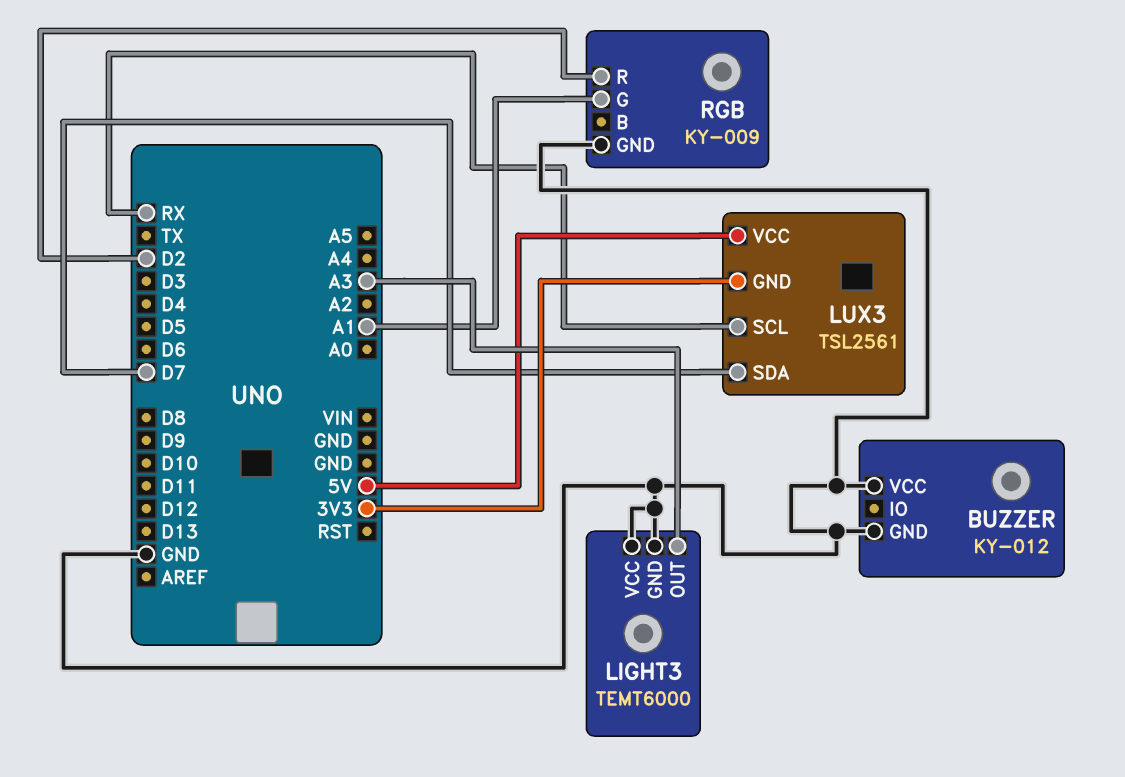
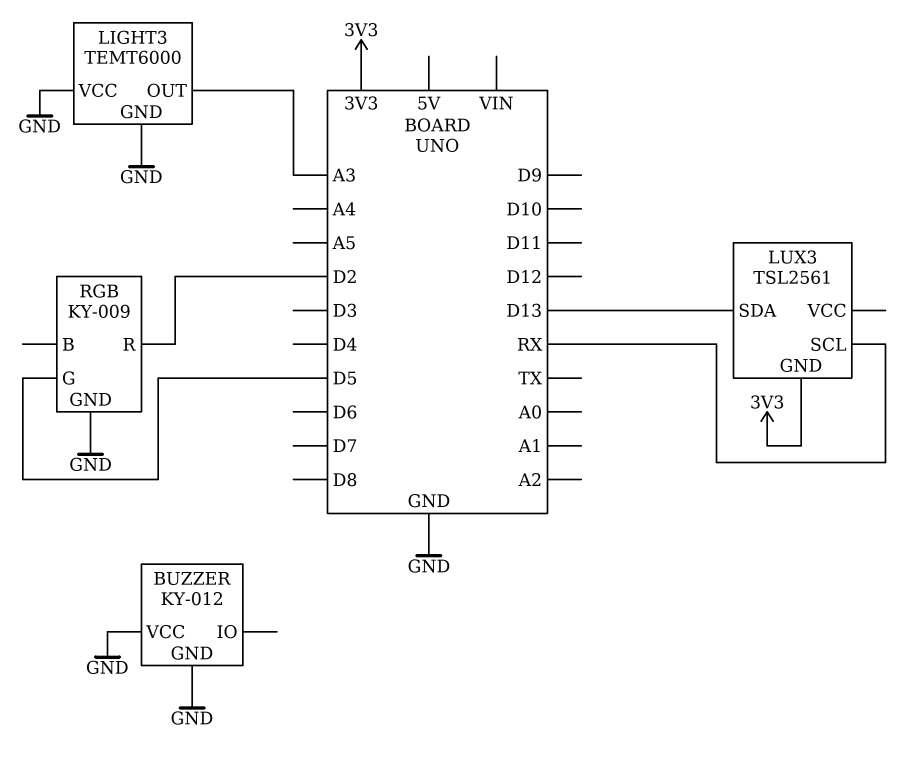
LUX3 pin SDA: D7 -> D13
LUX3 pin VCC: 5V -> none
RGB pin G: A1 -> D5

